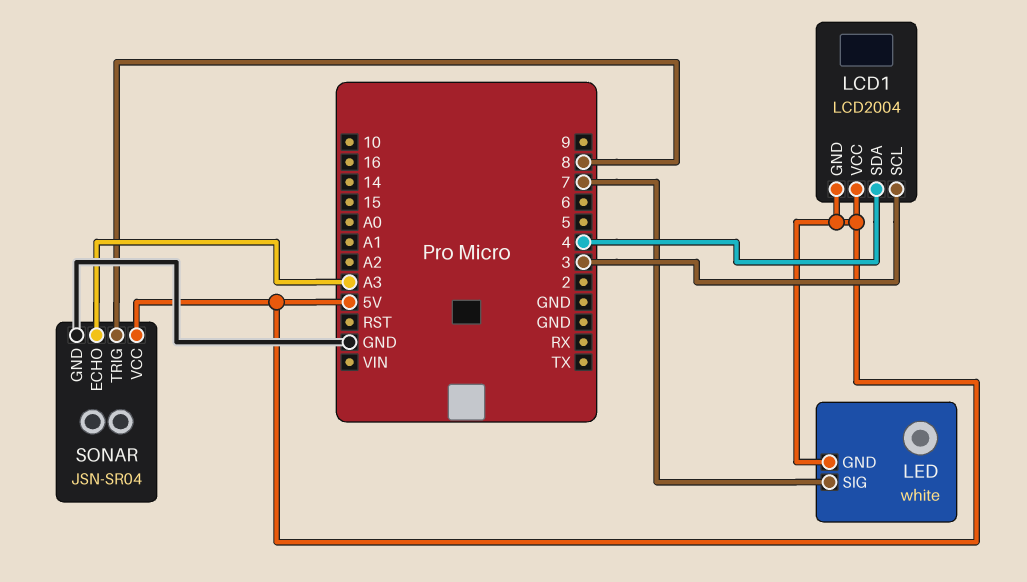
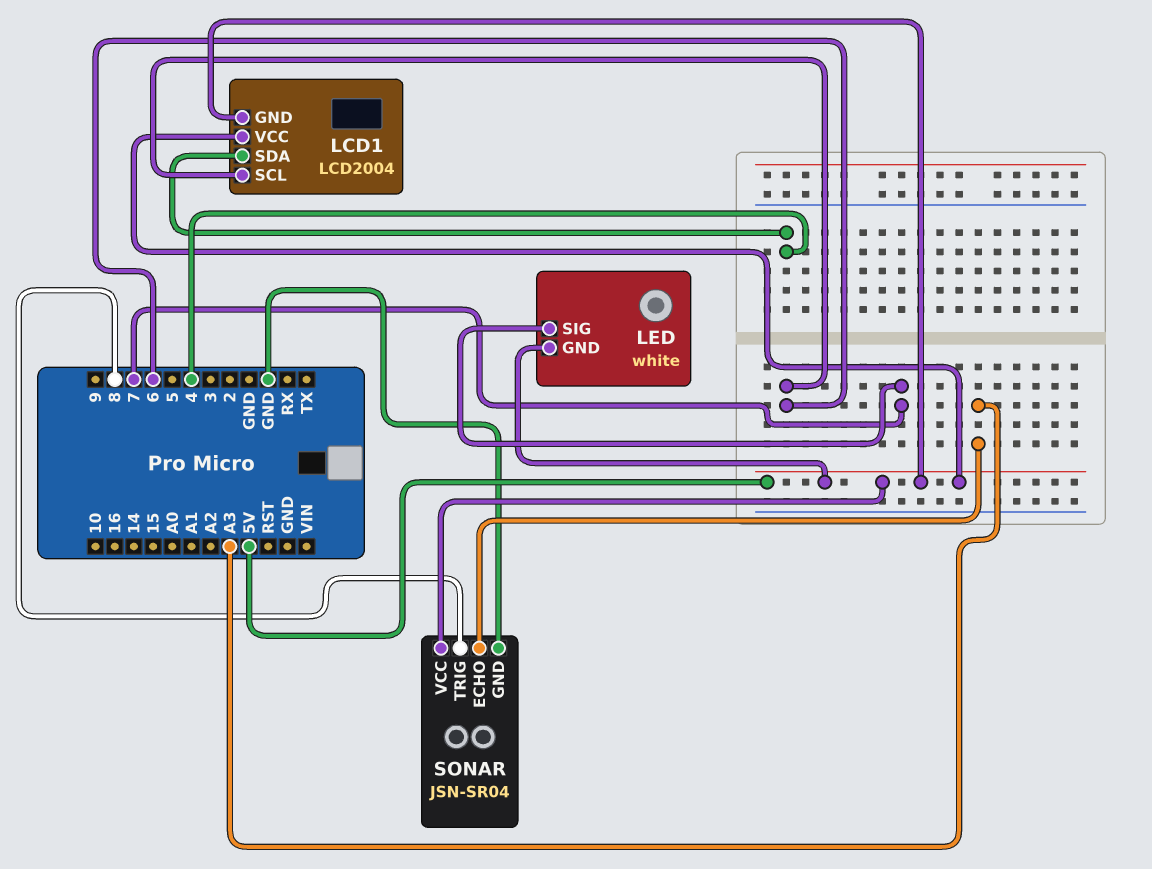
LCD1 pin SCL: 3 -> 6

